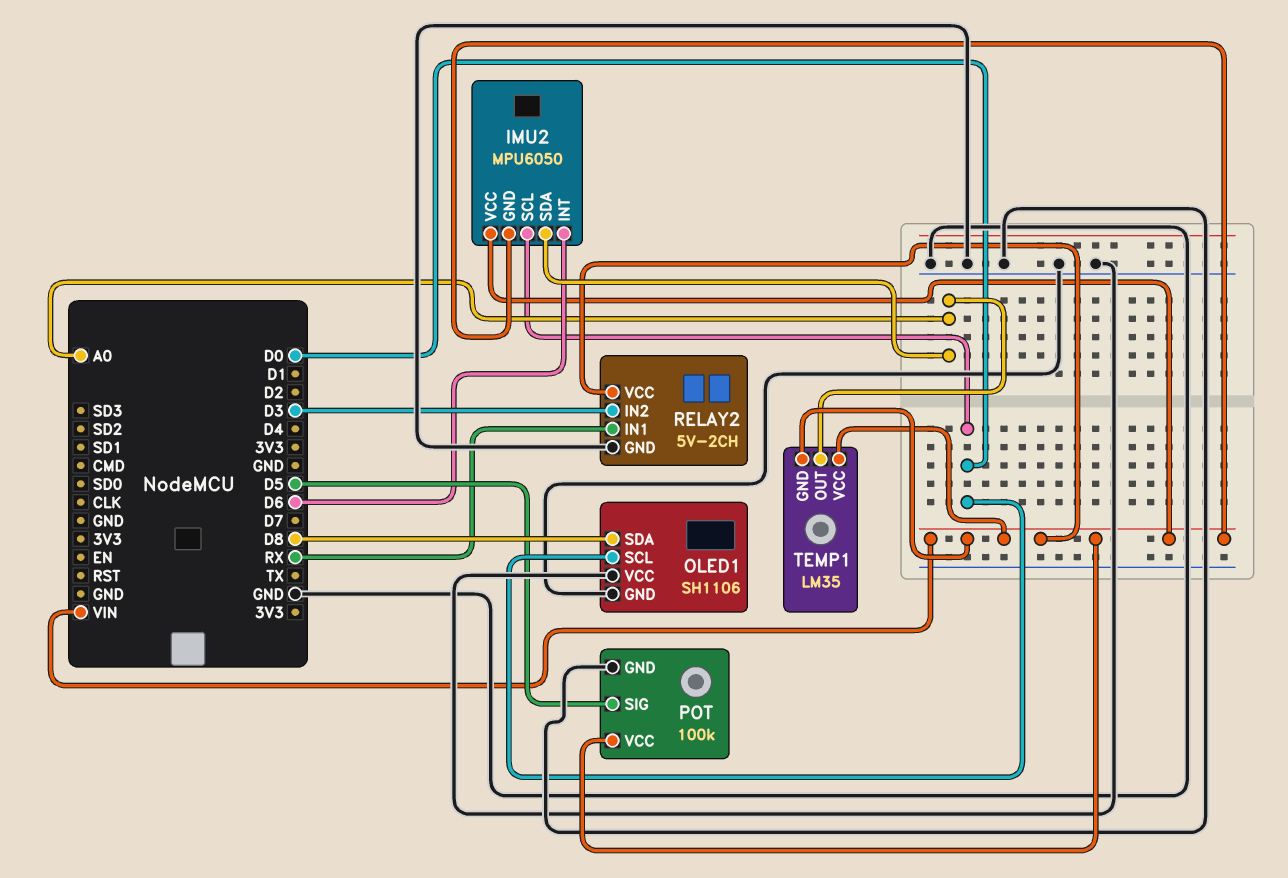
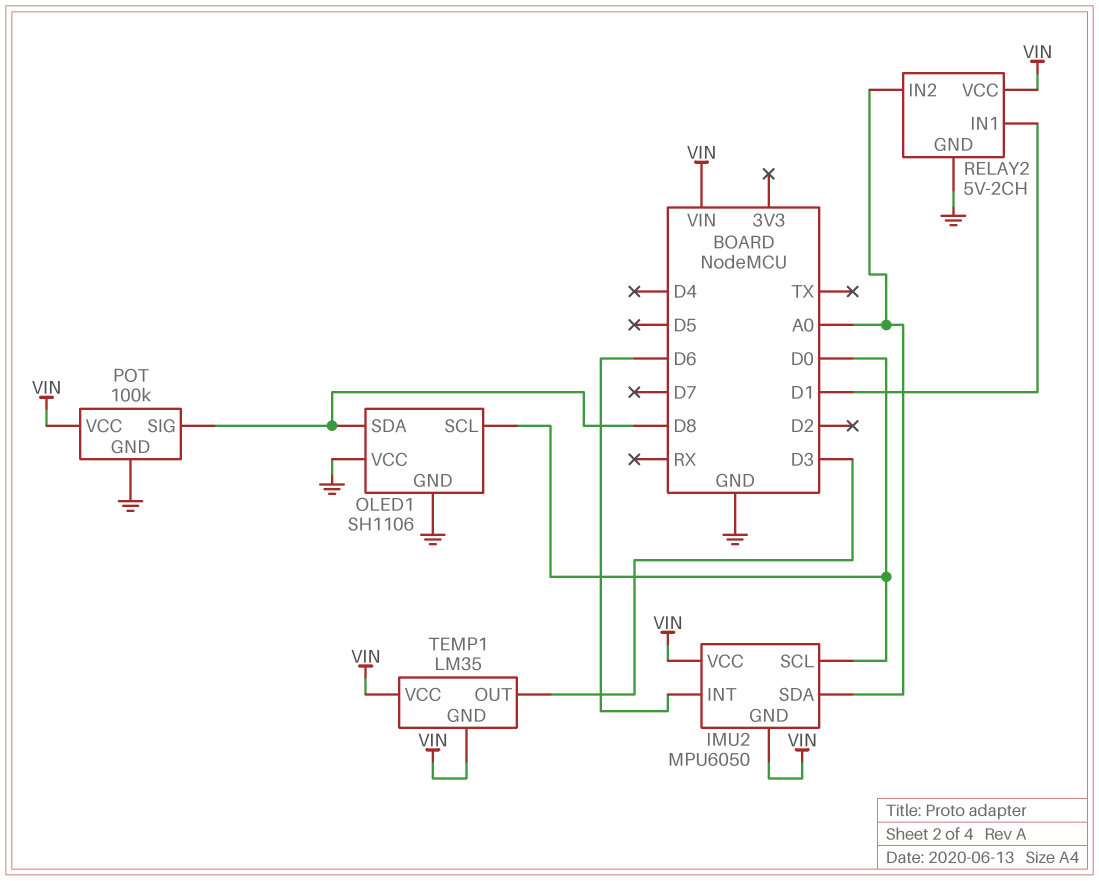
POT pin SIG: D5 -> D8
RELAY2 pin IN1: RX -> D1
RELAY2 pin IN2: D3 -> A0
TEMP1 pin OUT: A0 -> D3

